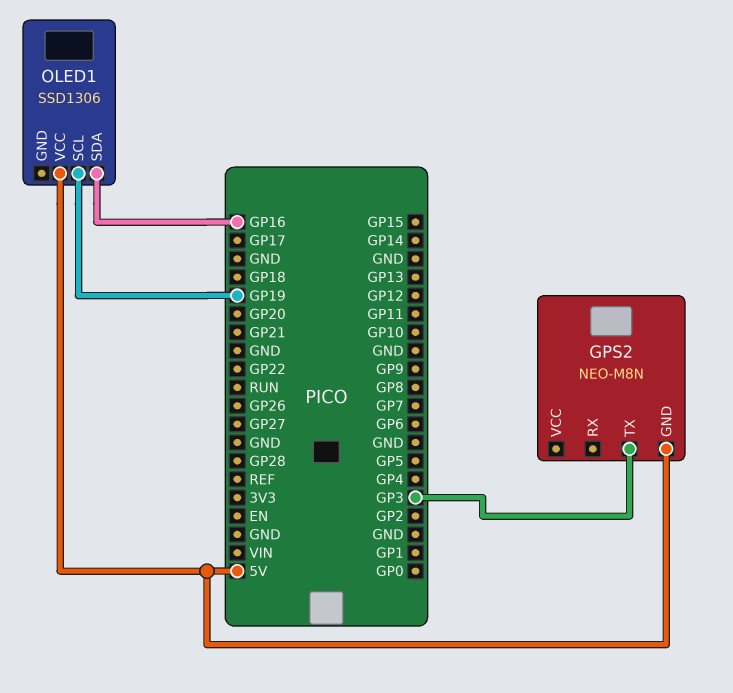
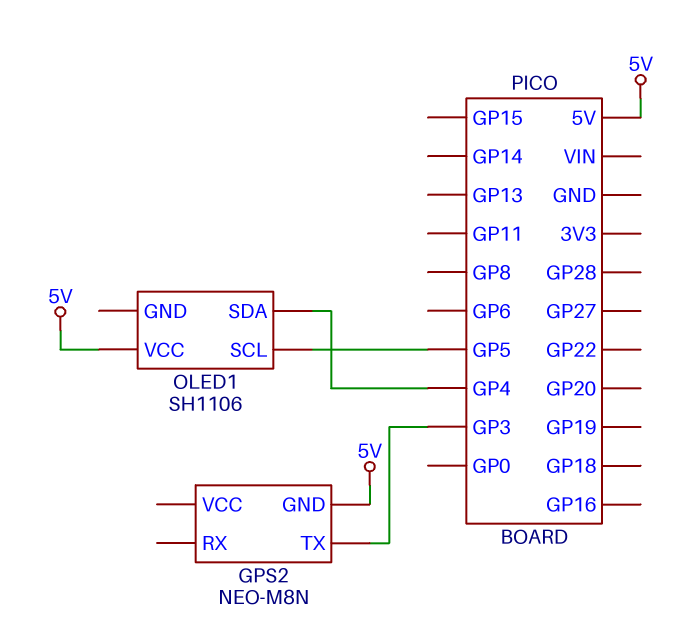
OLED1: SSD1306 -> SH1106
OLED1 pin SCL: GP19 -> GP5
OLED1 pin SDA: GP16 -> GP4

